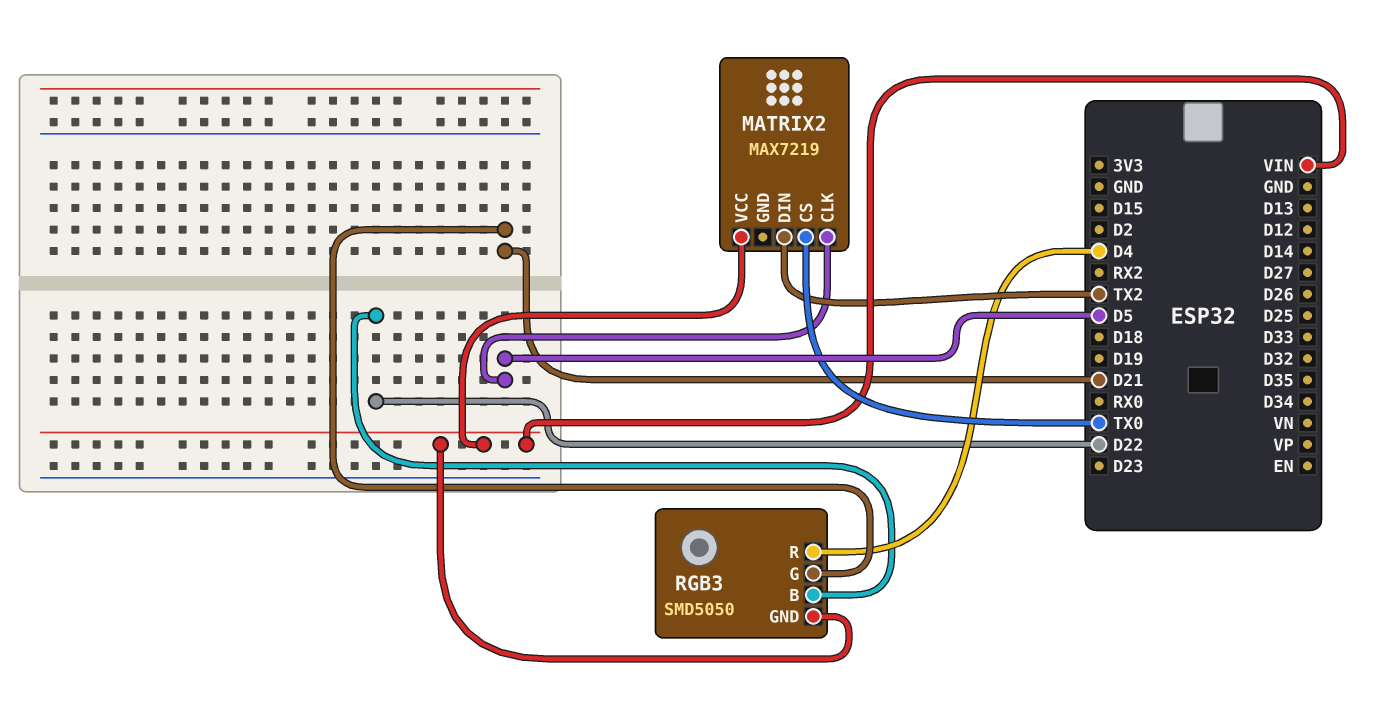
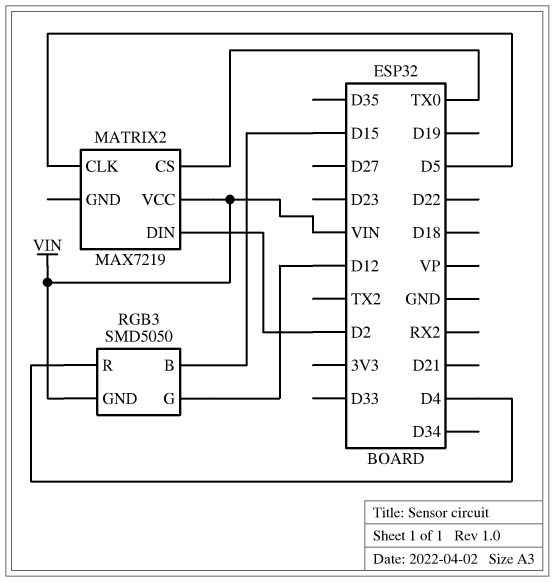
MATRIX2 pin DIN: TX2 -> D2
RGB3 pin B: D22 -> D15
RGB3 pin G: D21 -> D12

